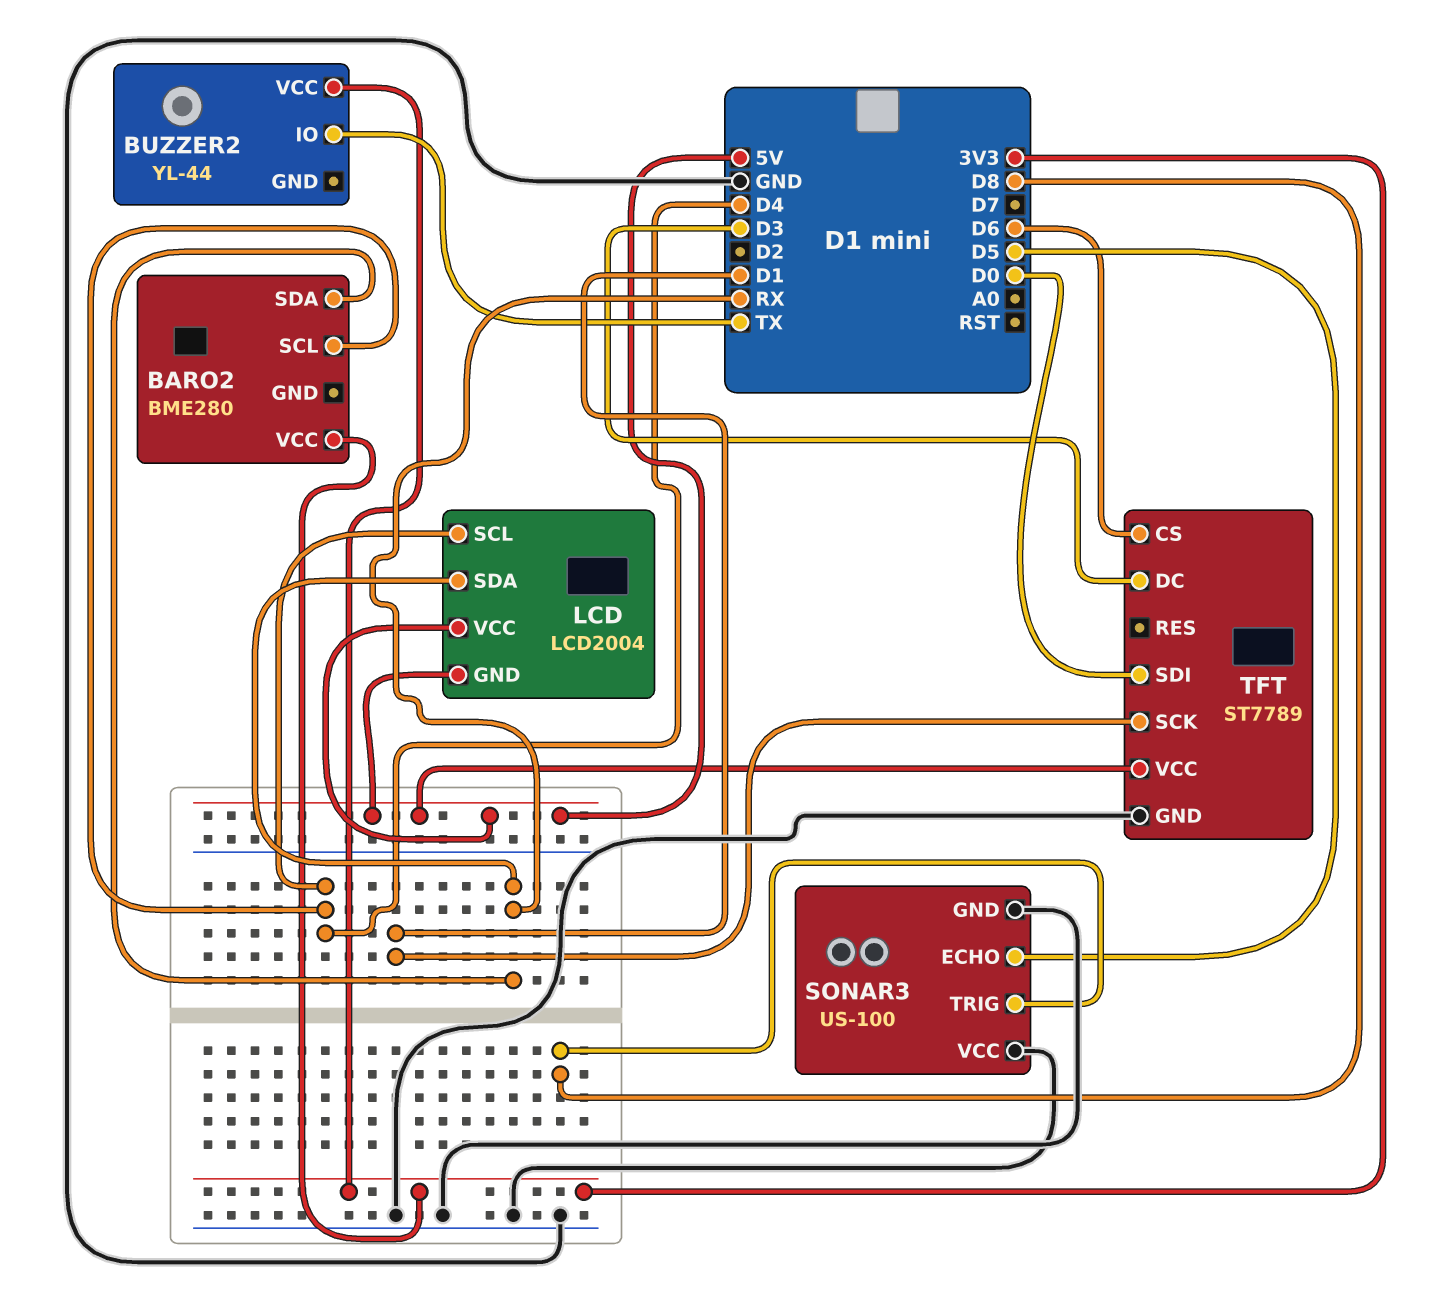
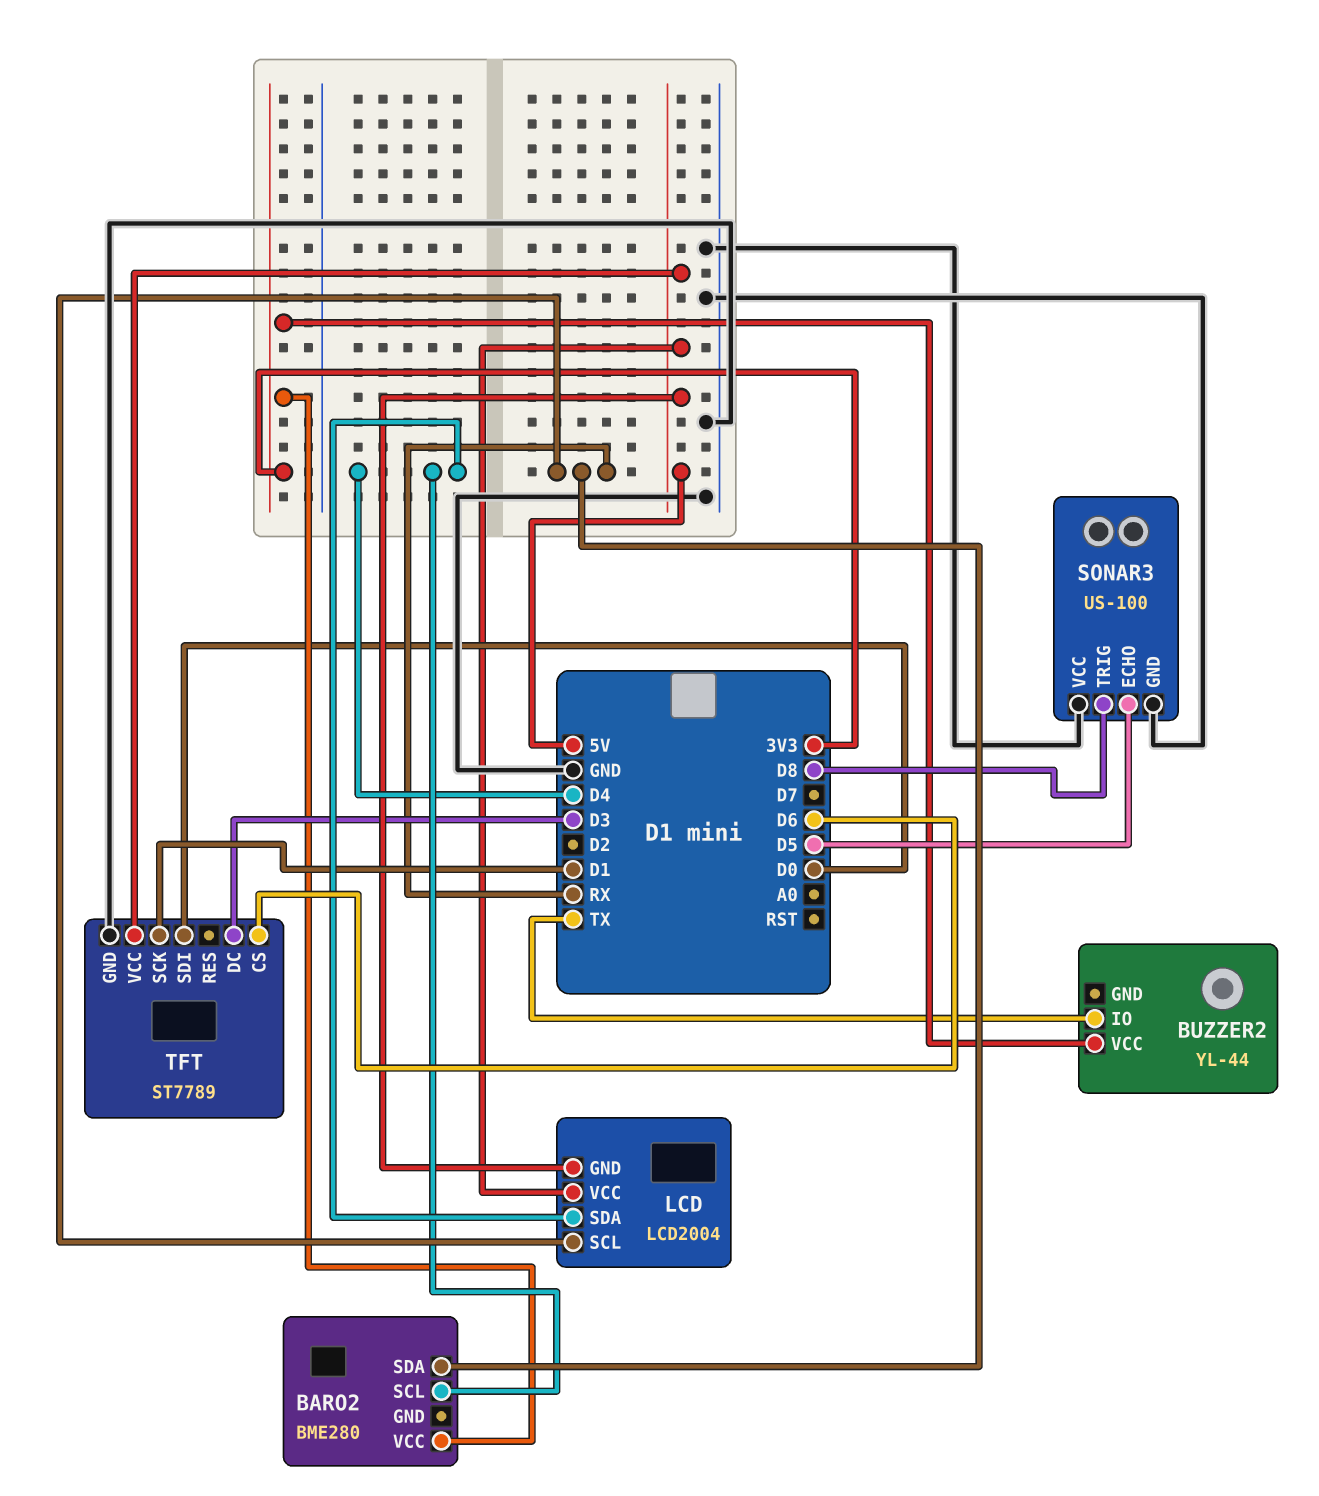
LCD pin SCL: D4 -> RX
LCD pin SDA: RX -> D4

